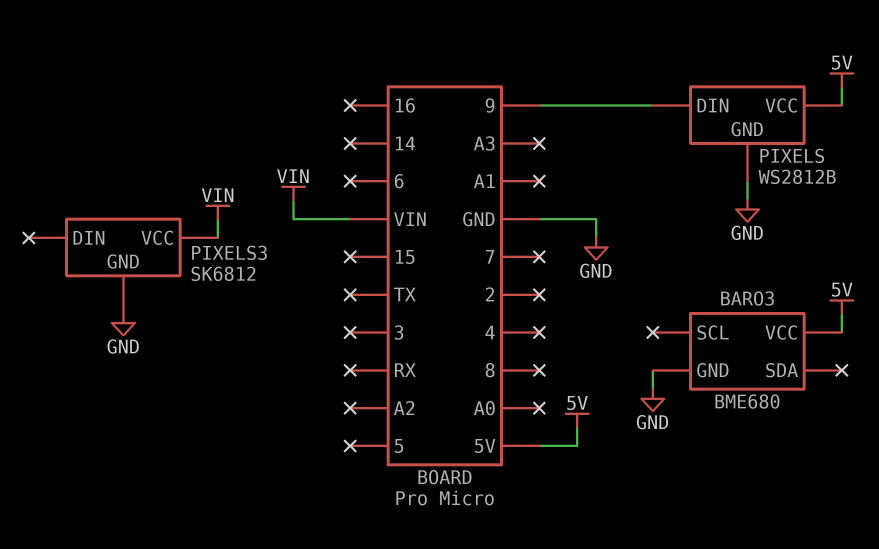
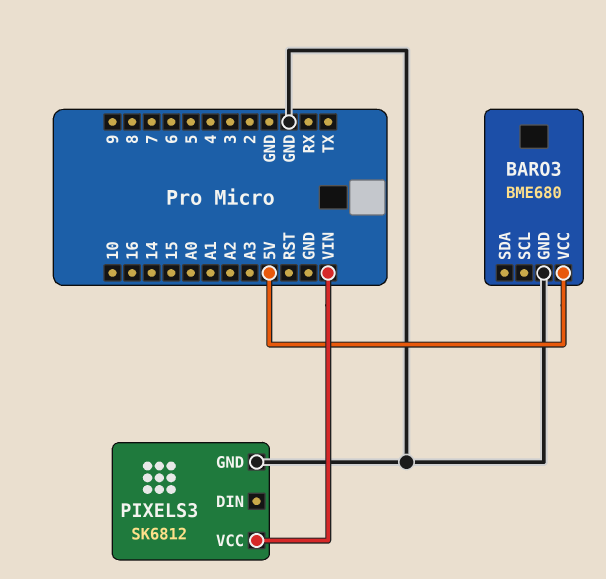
PIXELS: WS2812B -> none
PIXELS pin DIN: 9 -> none
PIXELS pin GND: GND -> none
PIXELS pin VCC: 5V -> none

